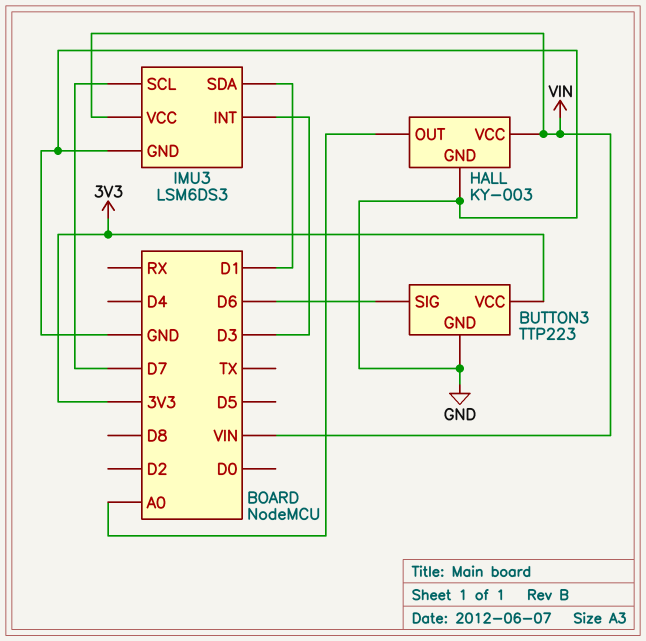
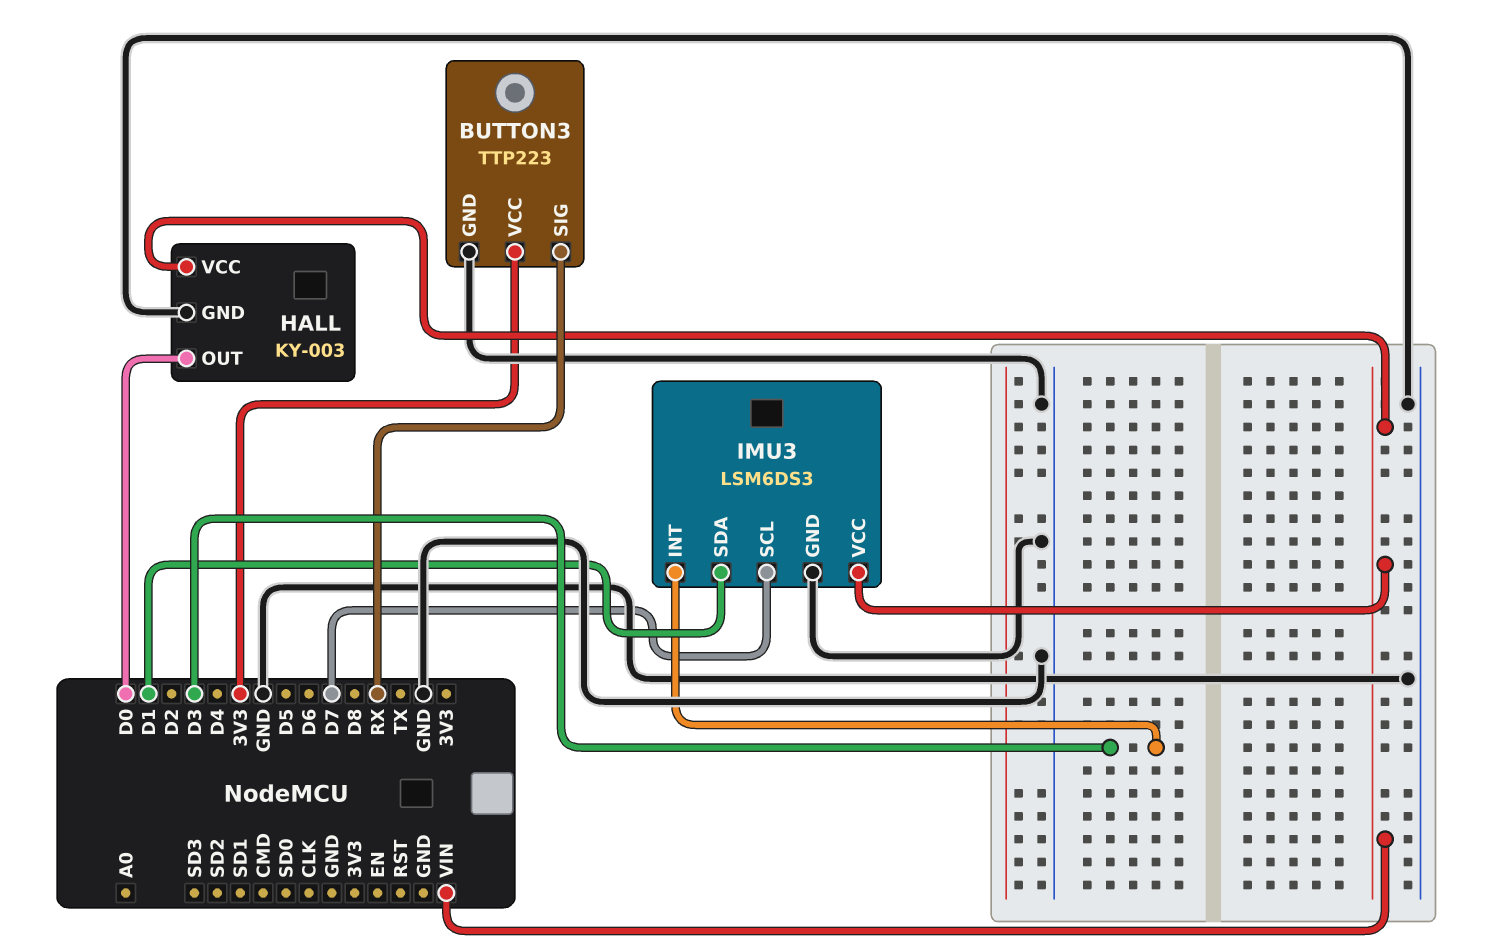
BUTTON3 pin SIG: D6 -> RX
HALL pin OUT: A0 -> D0

